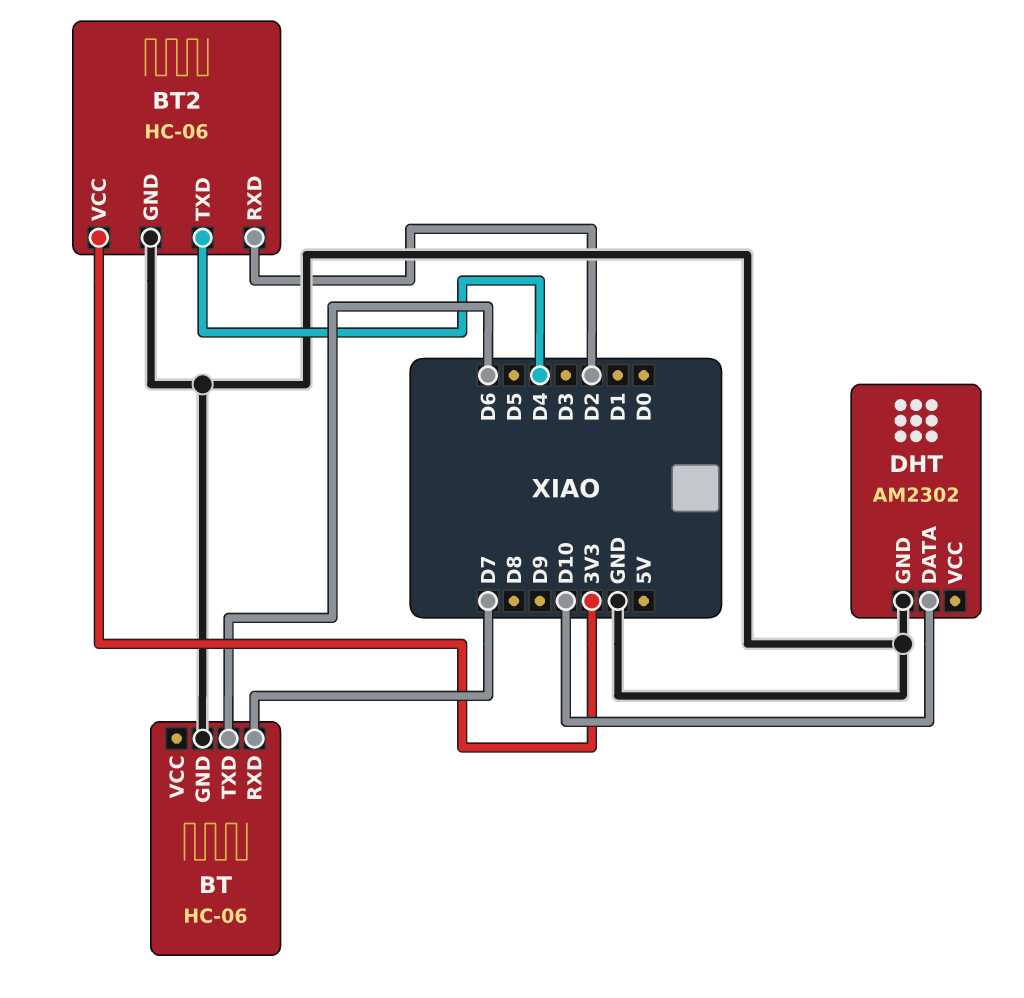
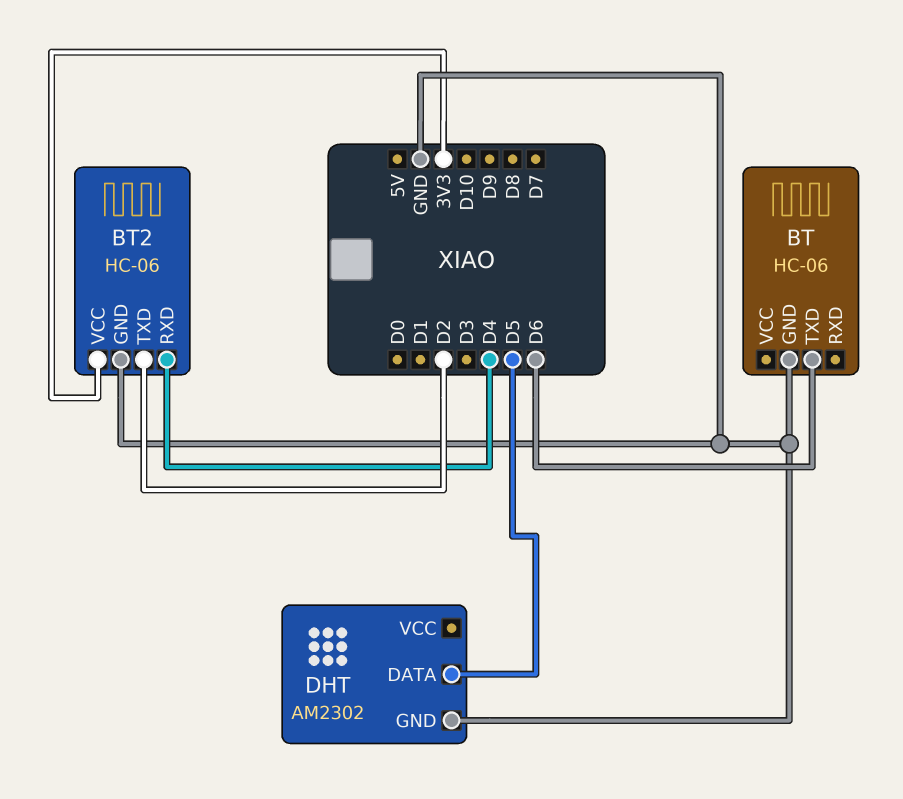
BT pin RXD: D7 -> none
BT2 pin RXD: D2 -> D4
BT2 pin TXD: D4 -> D2
DHT pin DATA: D10 -> D5

